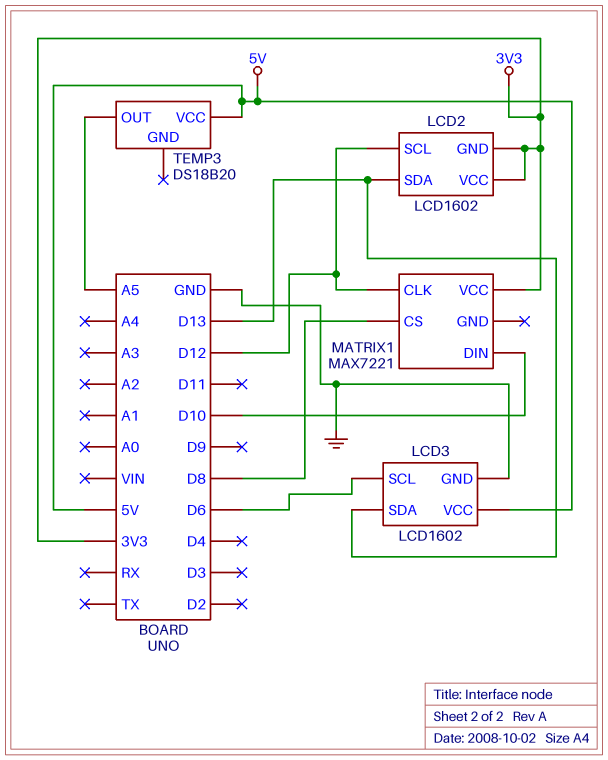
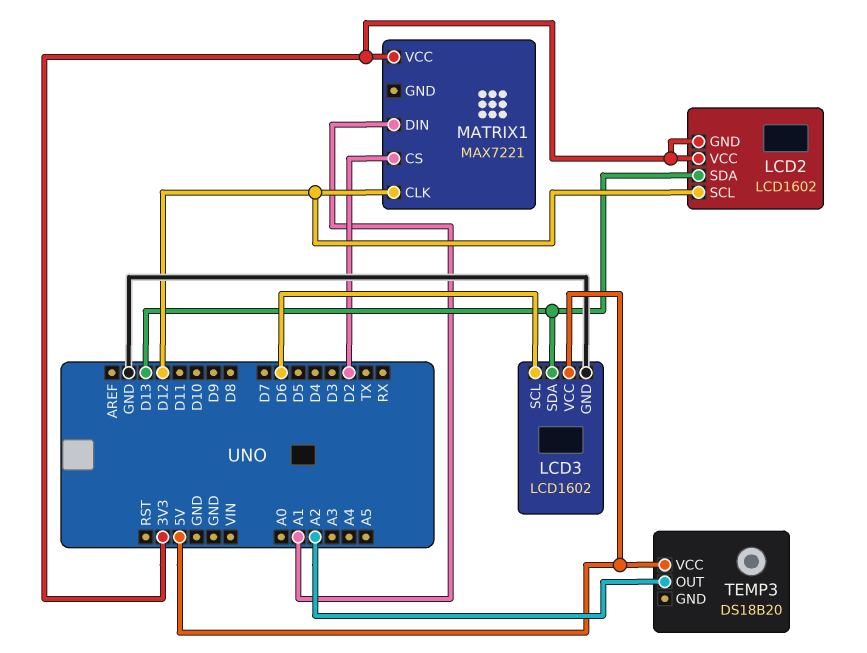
MATRIX1 pin CS: D8 -> D2
MATRIX1 pin DIN: D10 -> A1
TEMP3 pin OUT: A5 -> A2

